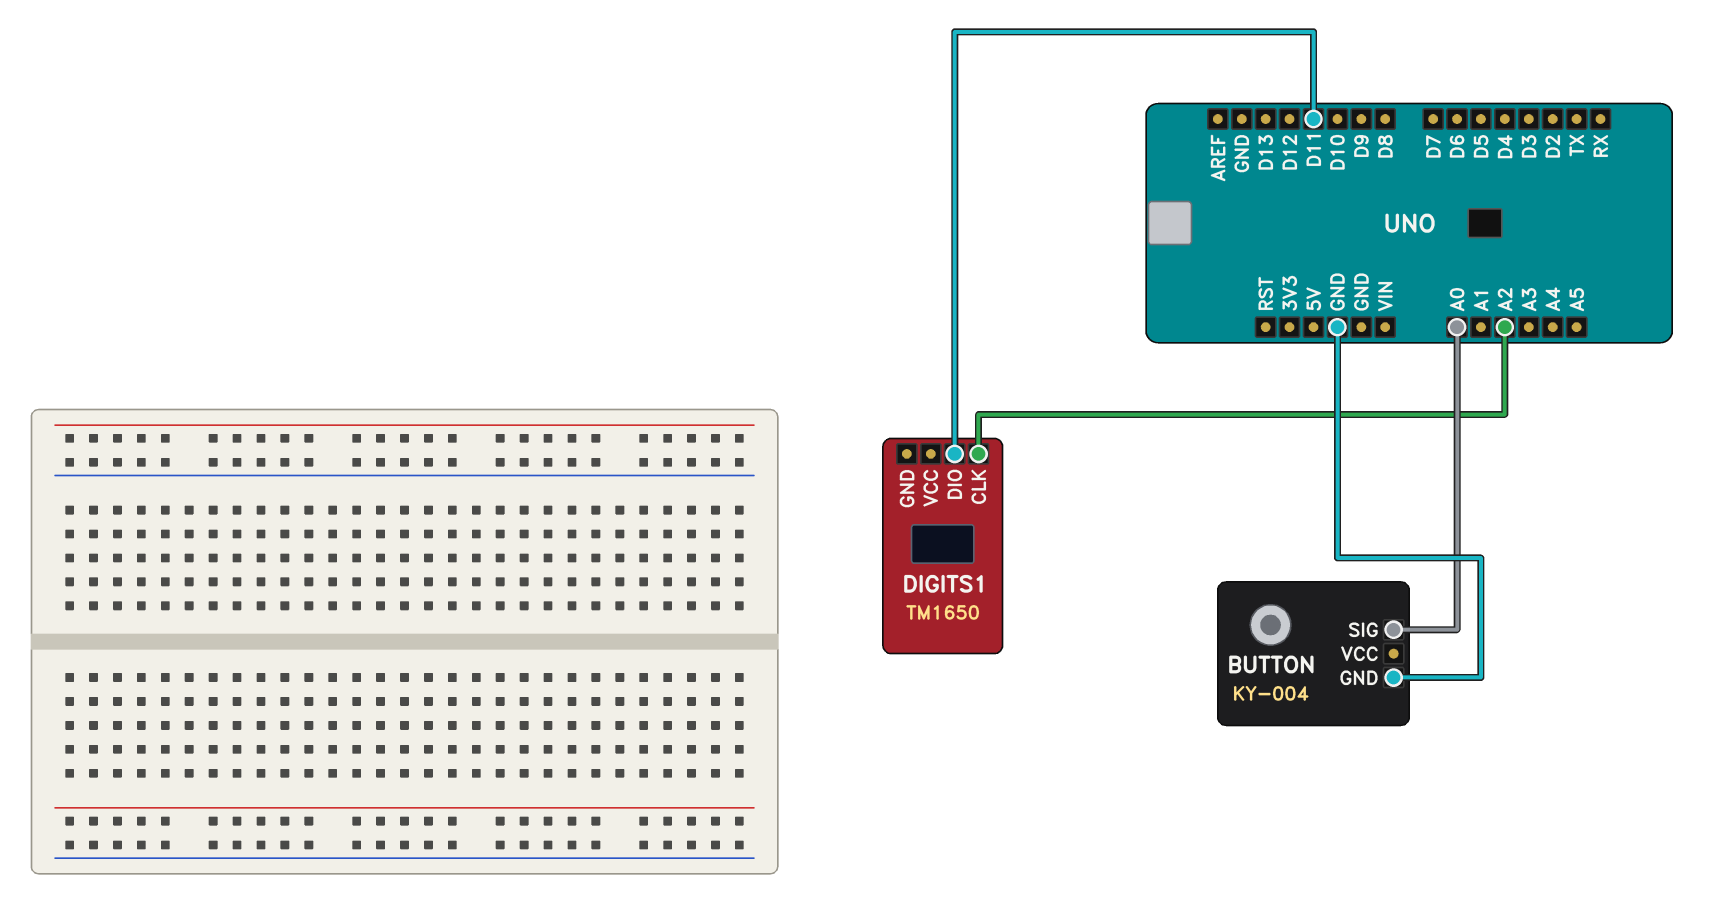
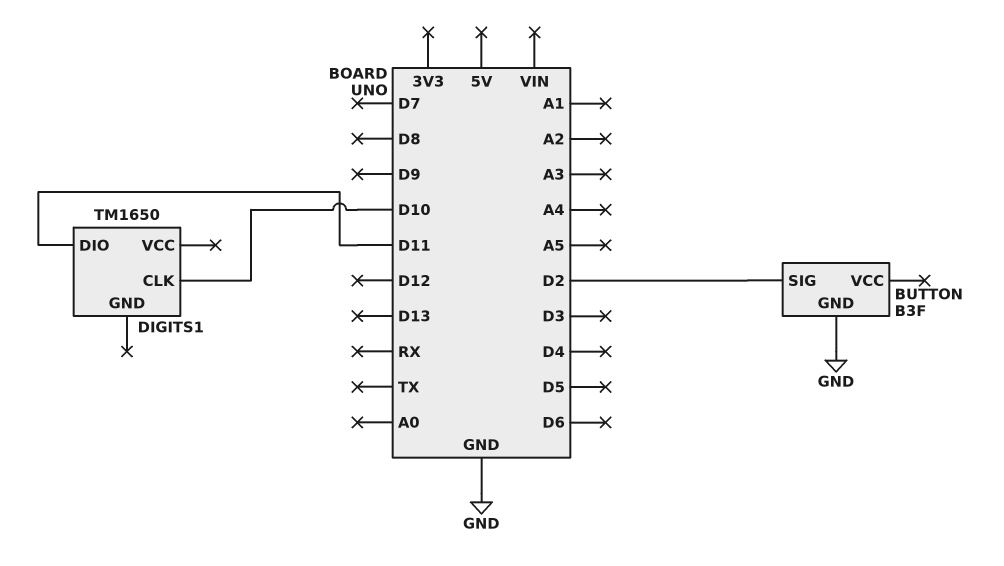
BUTTON: KY-004 -> B3F
BUTTON pin SIG: A0 -> D2
DIGITS1 pin CLK: A2 -> D10

